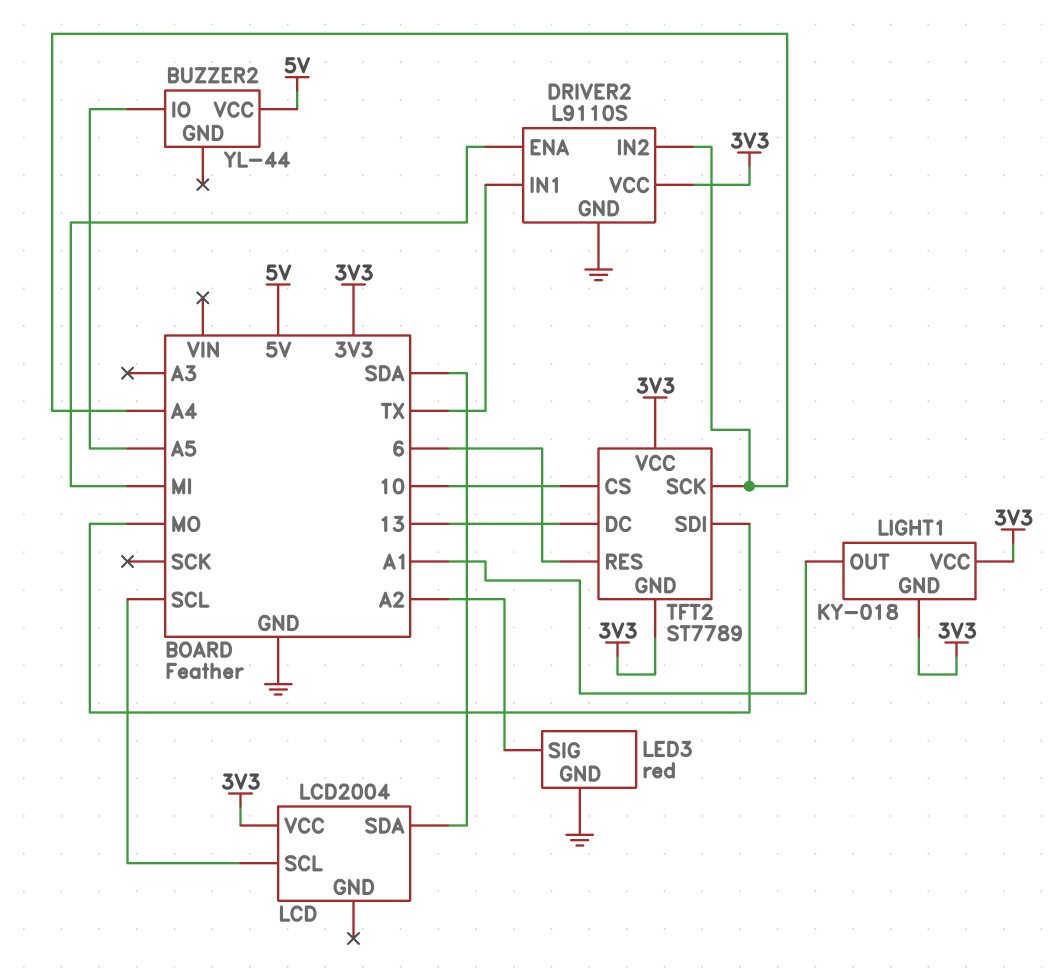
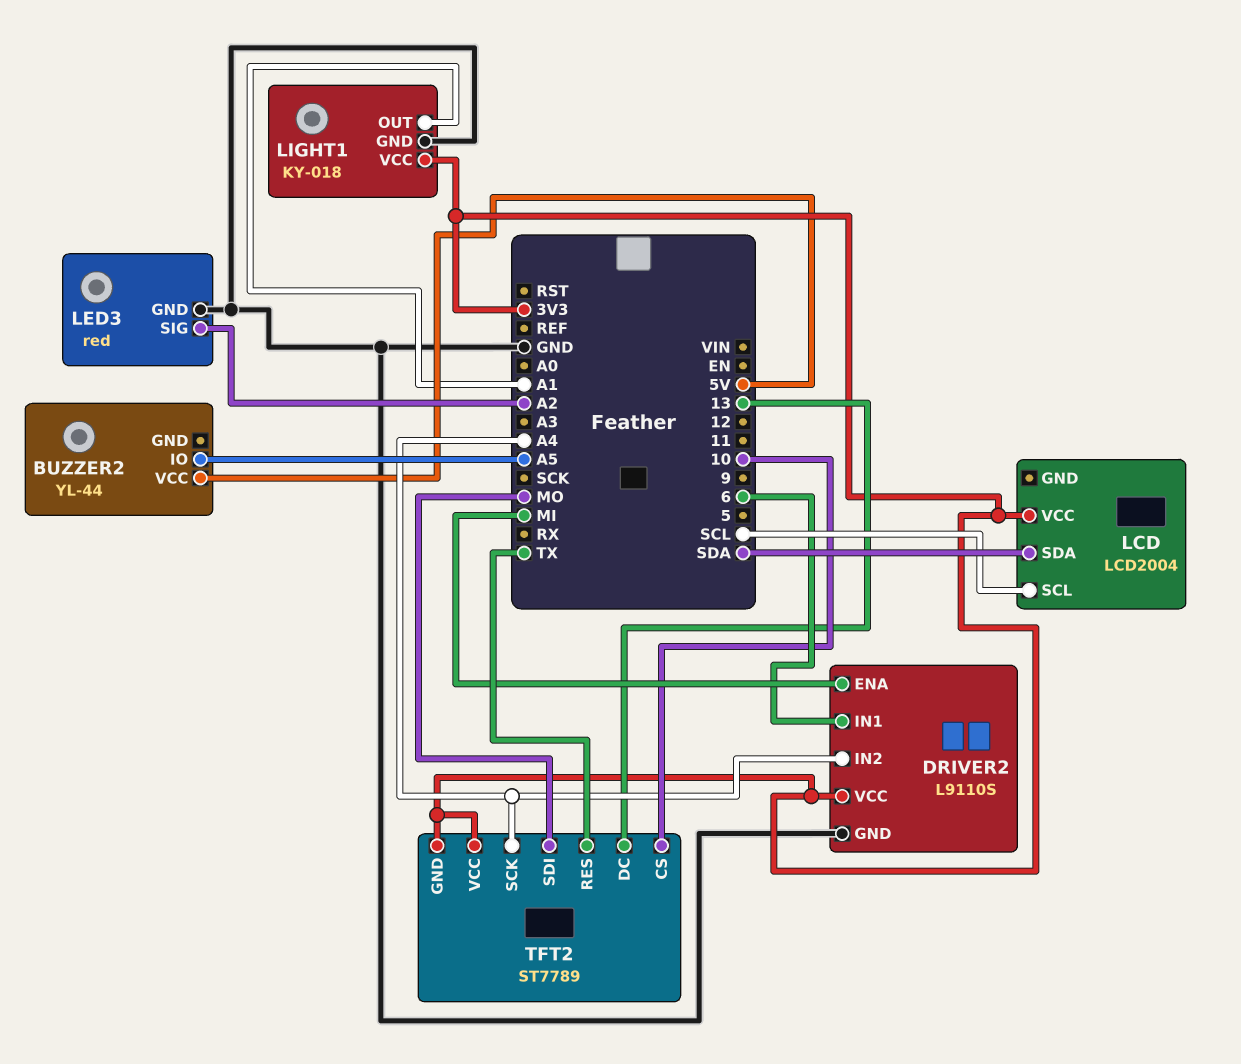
DRIVER2 pin IN1: TX -> 6
LIGHT1 pin GND: 3V3 -> GND
TFT2 pin RES: 6 -> TX

